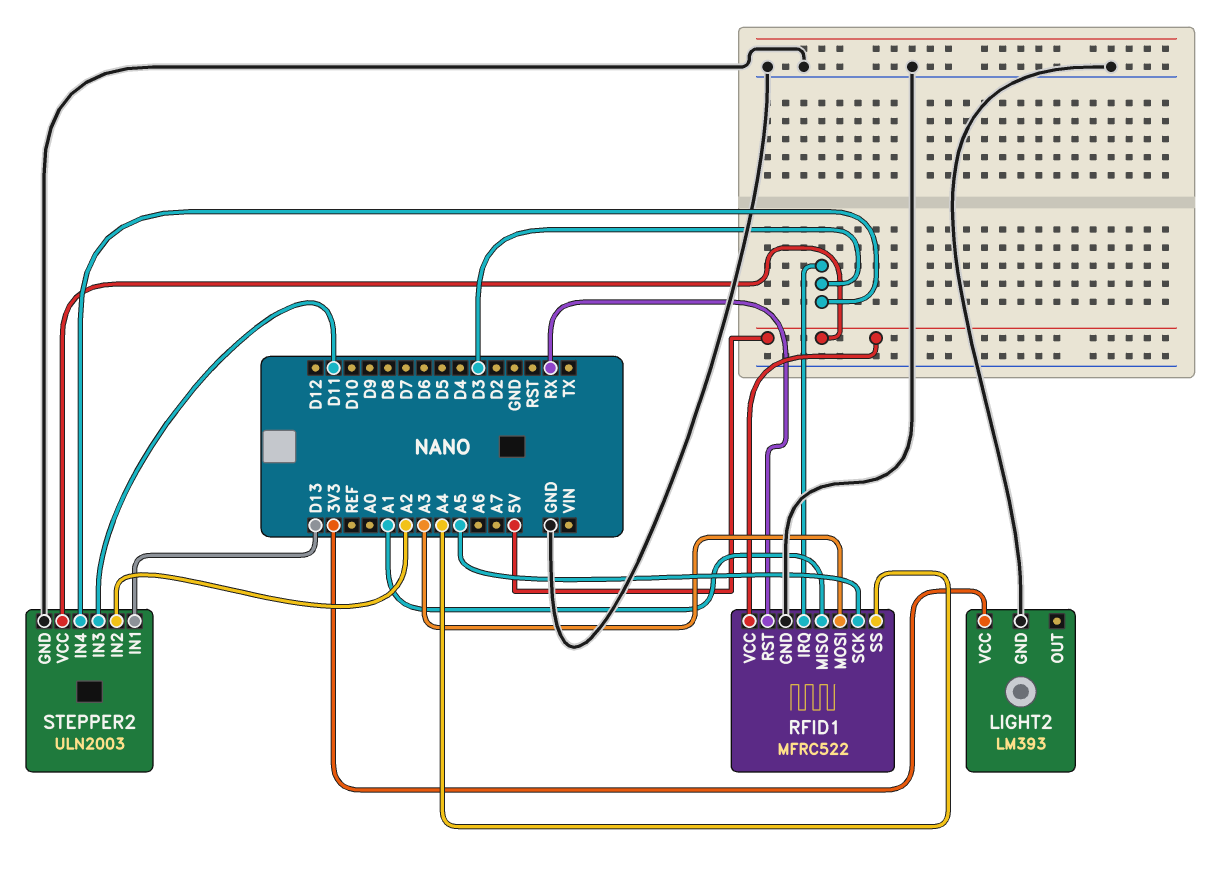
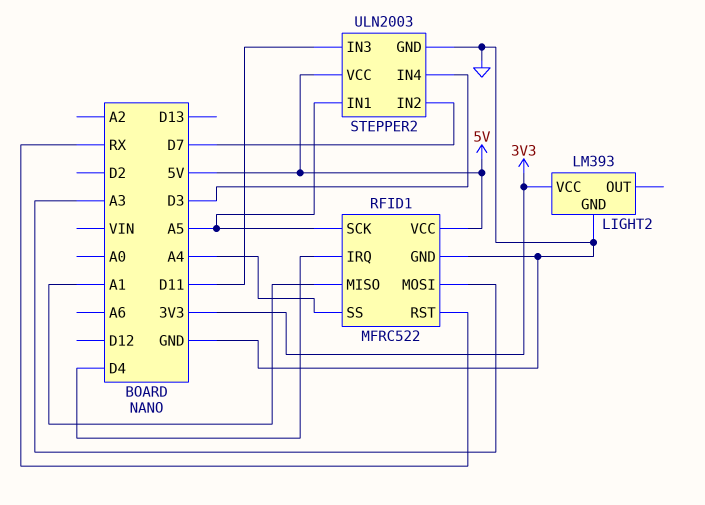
RFID1 pin IRQ: D3 -> D4
STEPPER2 pin IN1: D13 -> A5
STEPPER2 pin IN2: A2 -> D7

